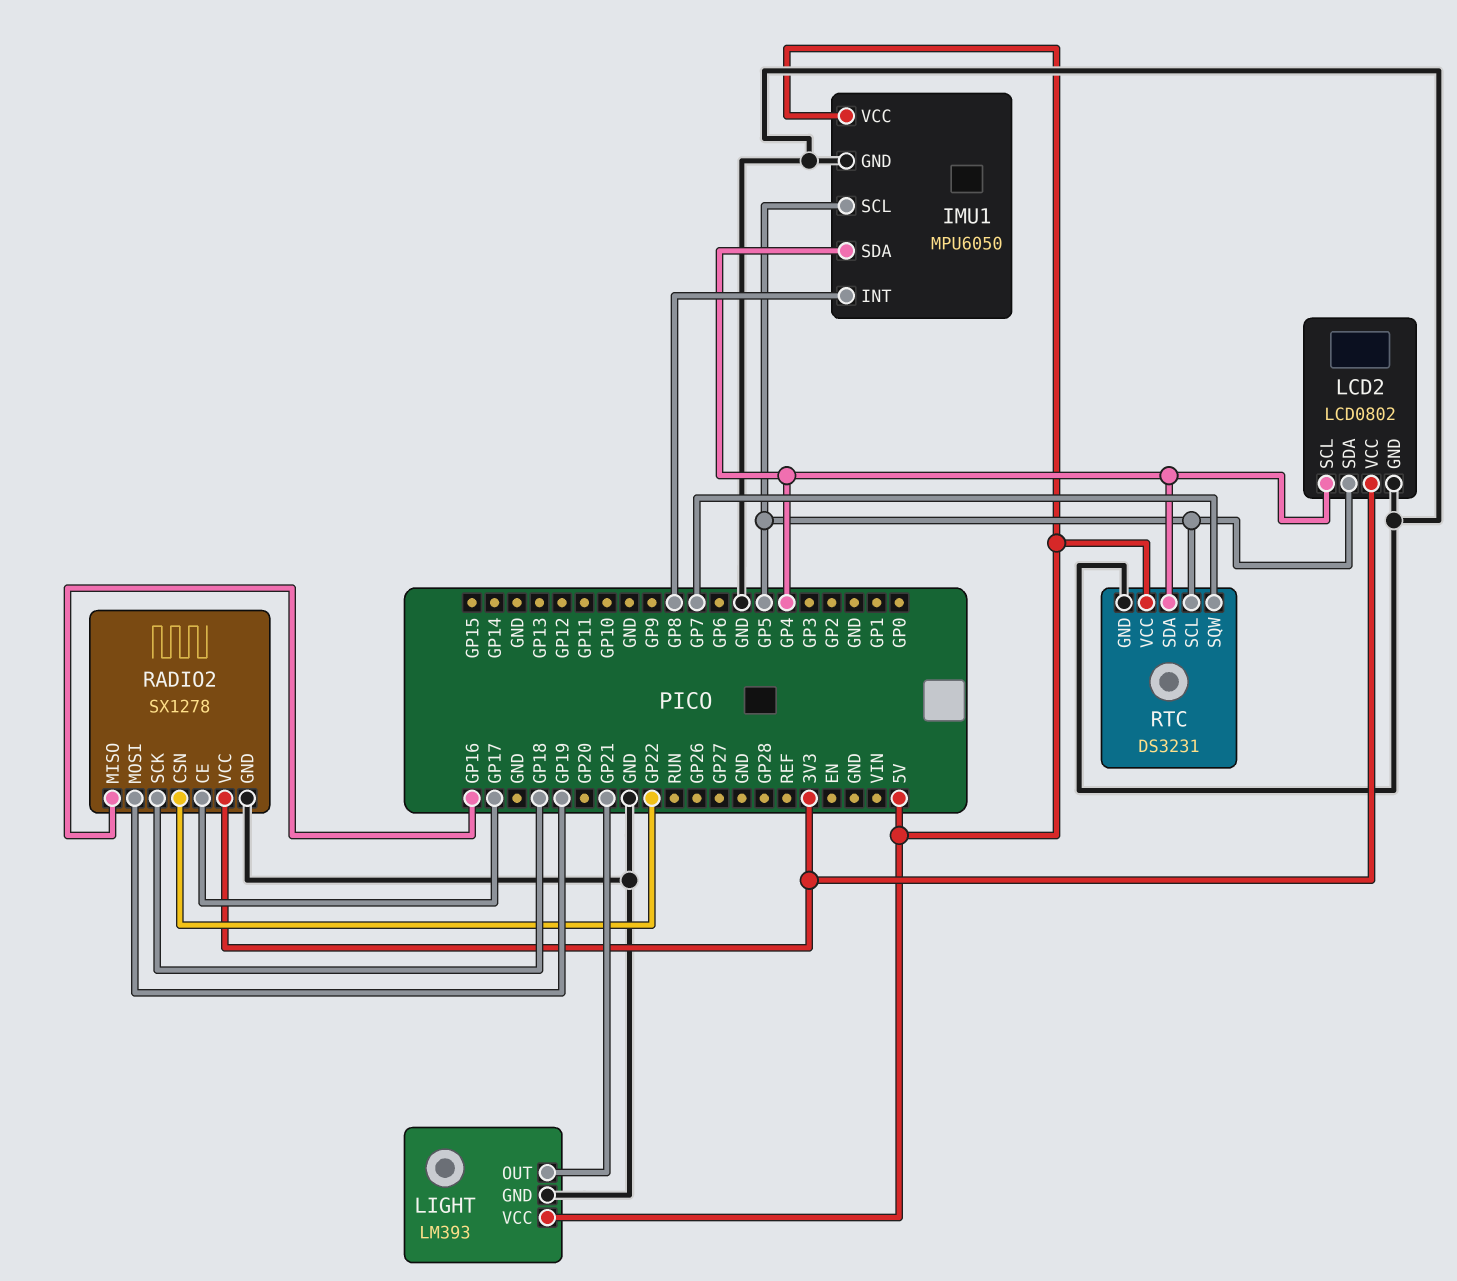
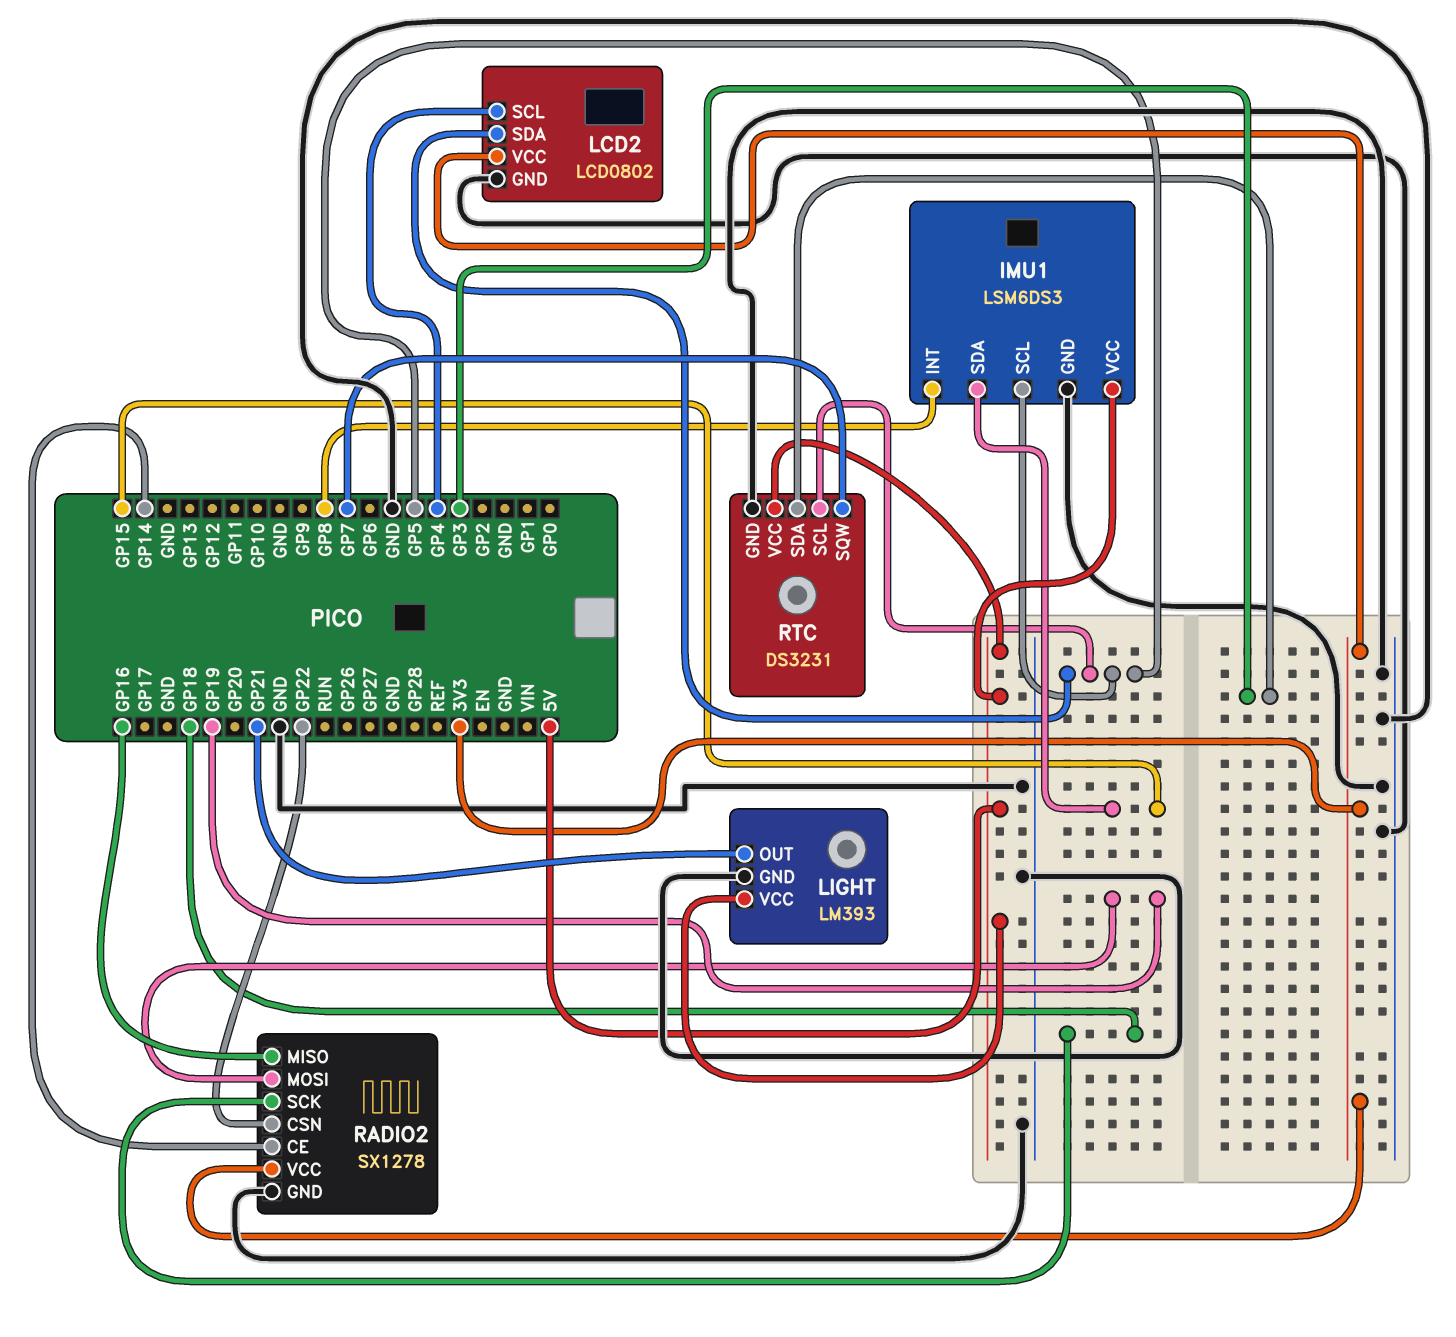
IMU1: MPU6050 -> LSM6DS3
IMU1 pin SDA: GP4 -> GP15
RADIO2 pin CE: GP17 -> GP14
RTC pin SDA: GP4 -> GP3

